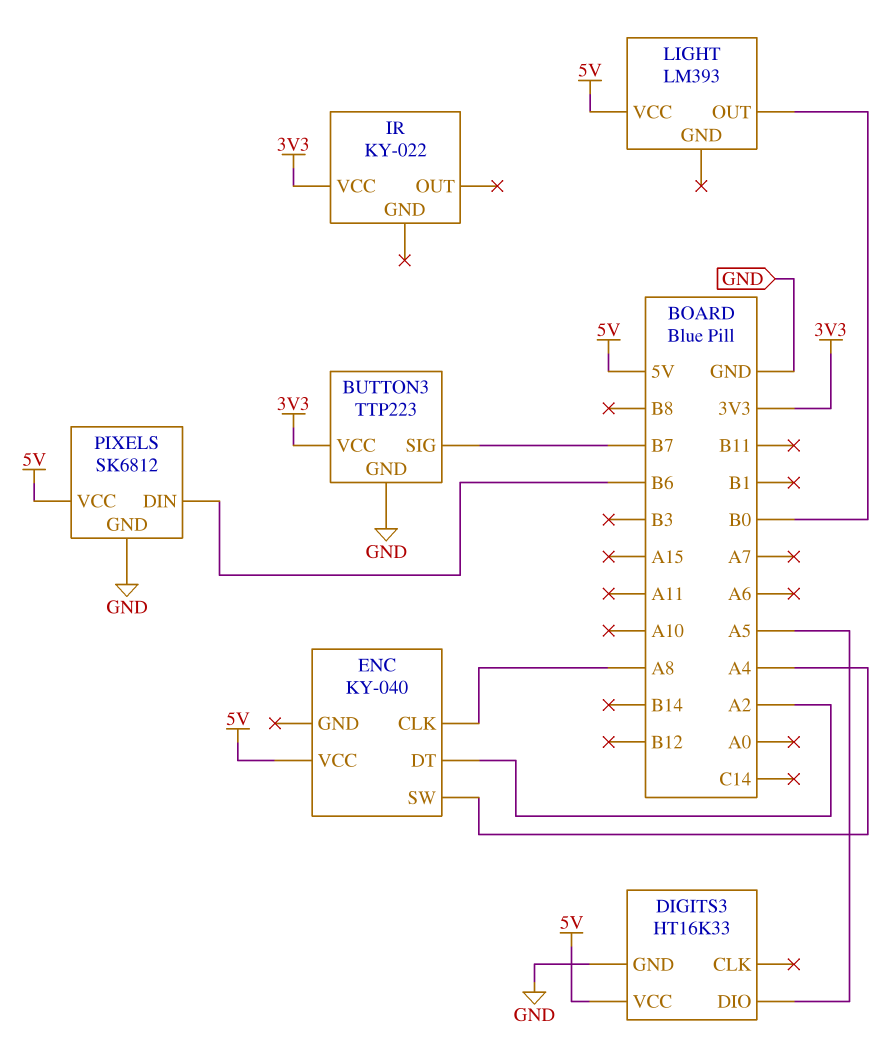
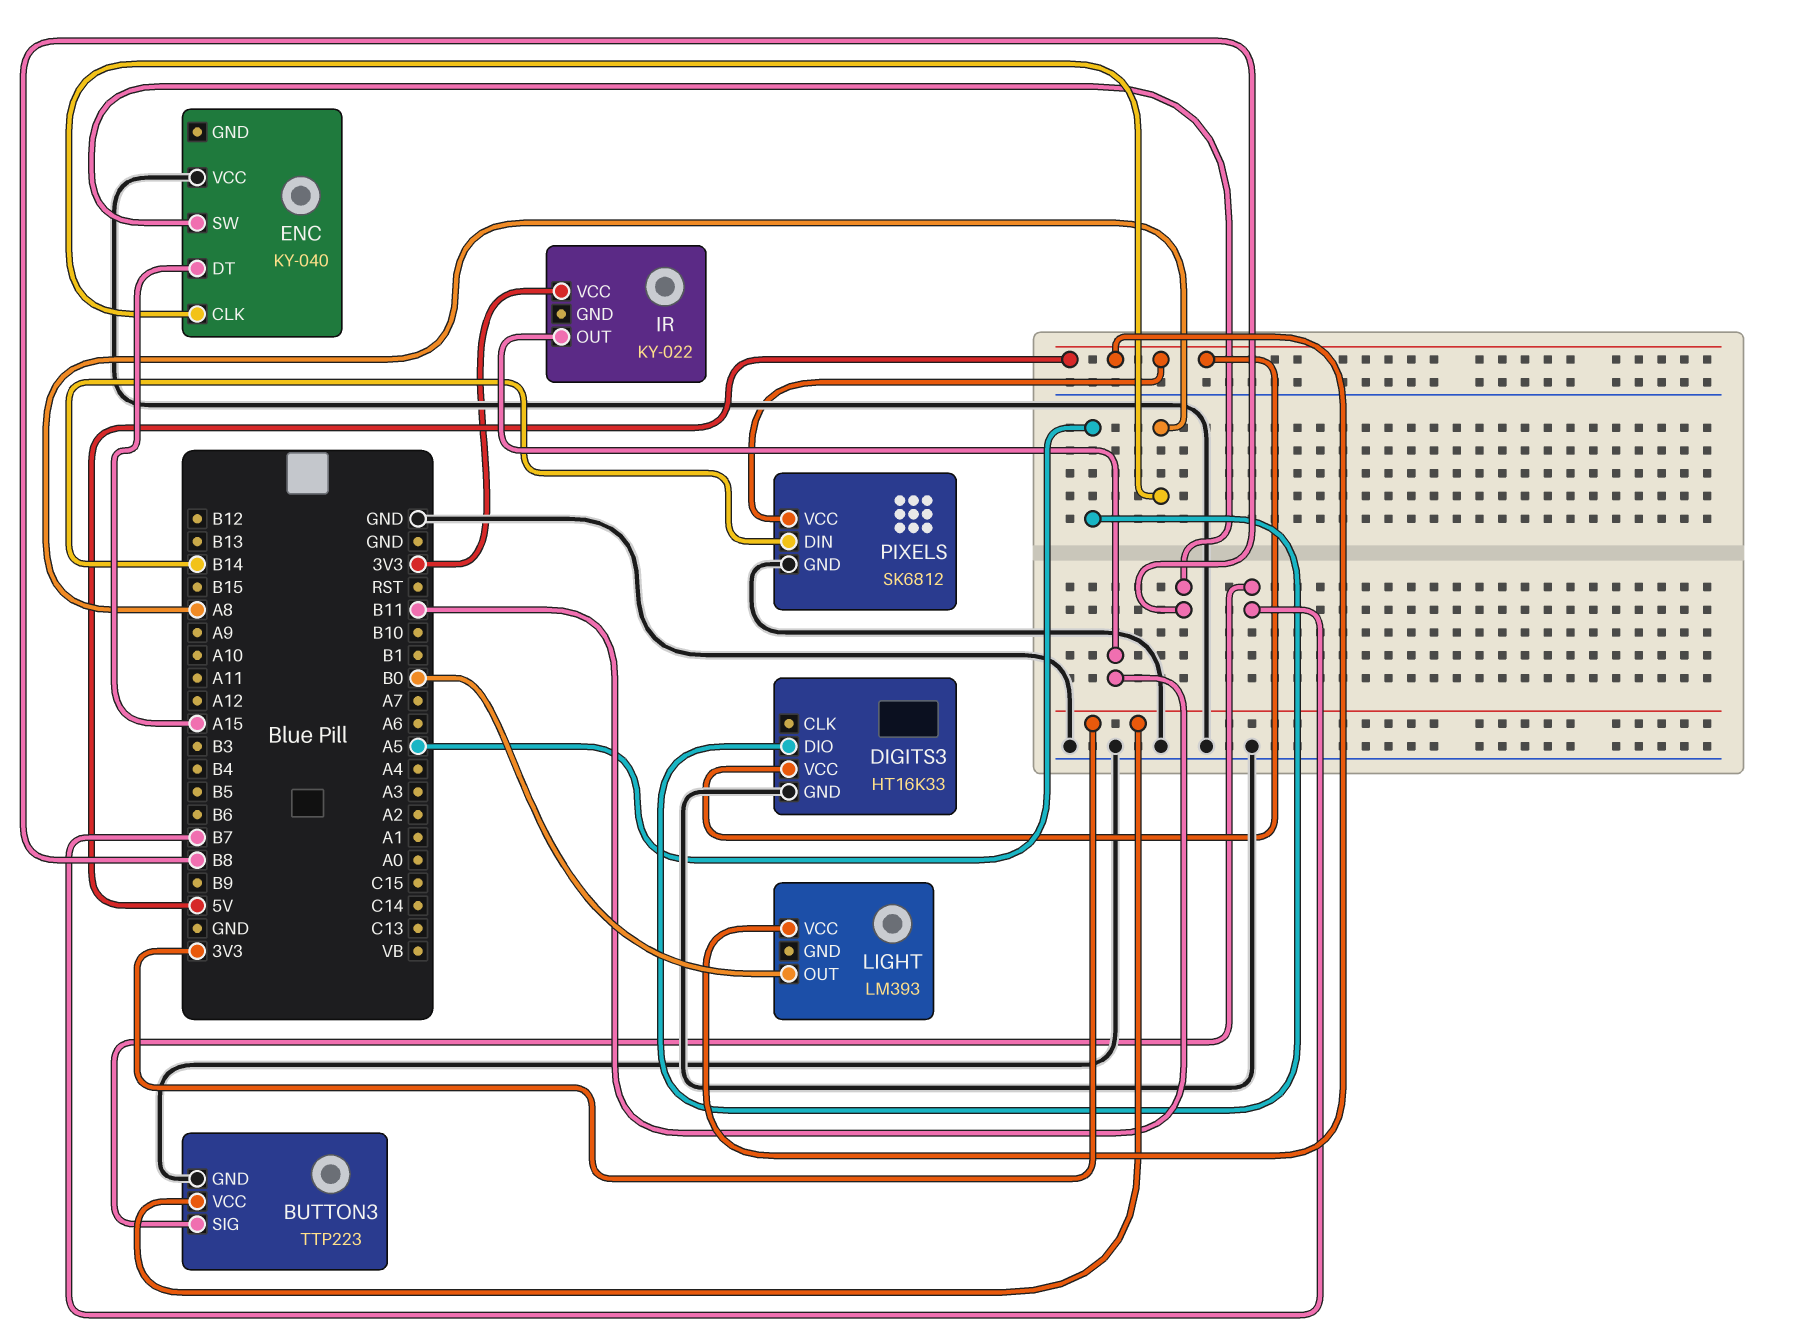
ENC pin DT: A2 -> A15
ENC pin SW: A4 -> B8
ENC pin VCC: 5V -> GND
IR pin OUT: none -> B11
PIXELS pin DIN: B6 -> B14

